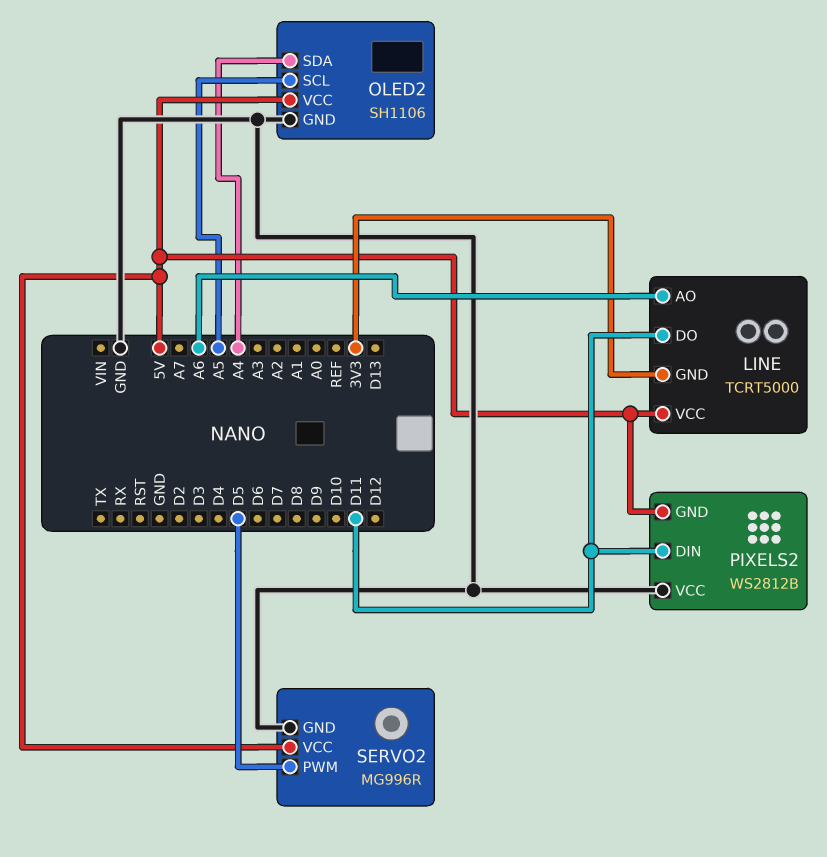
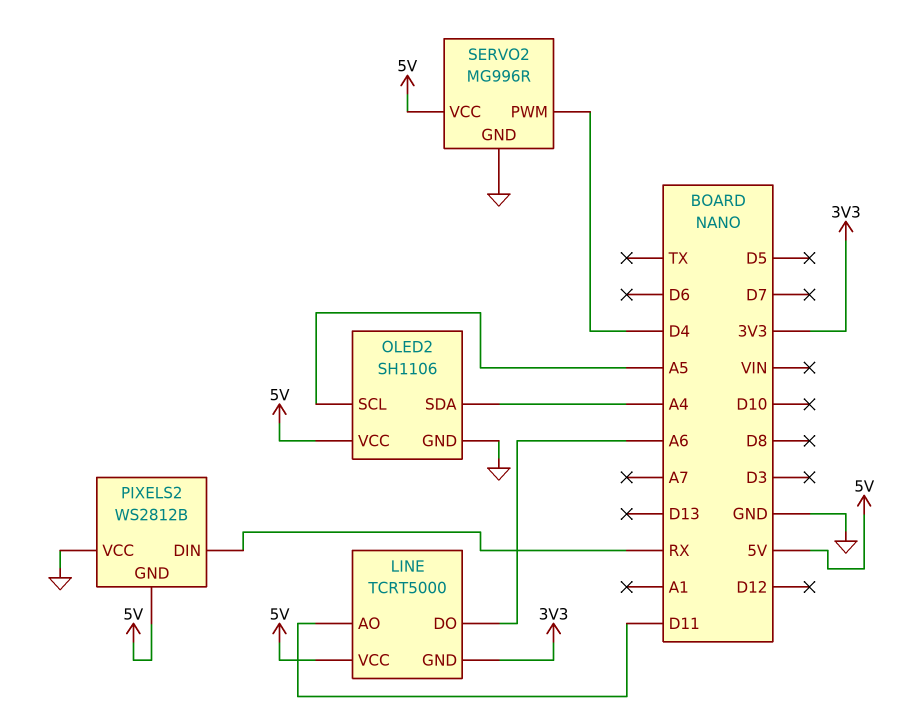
LINE pin AO: A6 -> D11
LINE pin DO: D11 -> A6
PIXELS2 pin DIN: D11 -> RX
SERVO2 pin PWM: D5 -> D4

